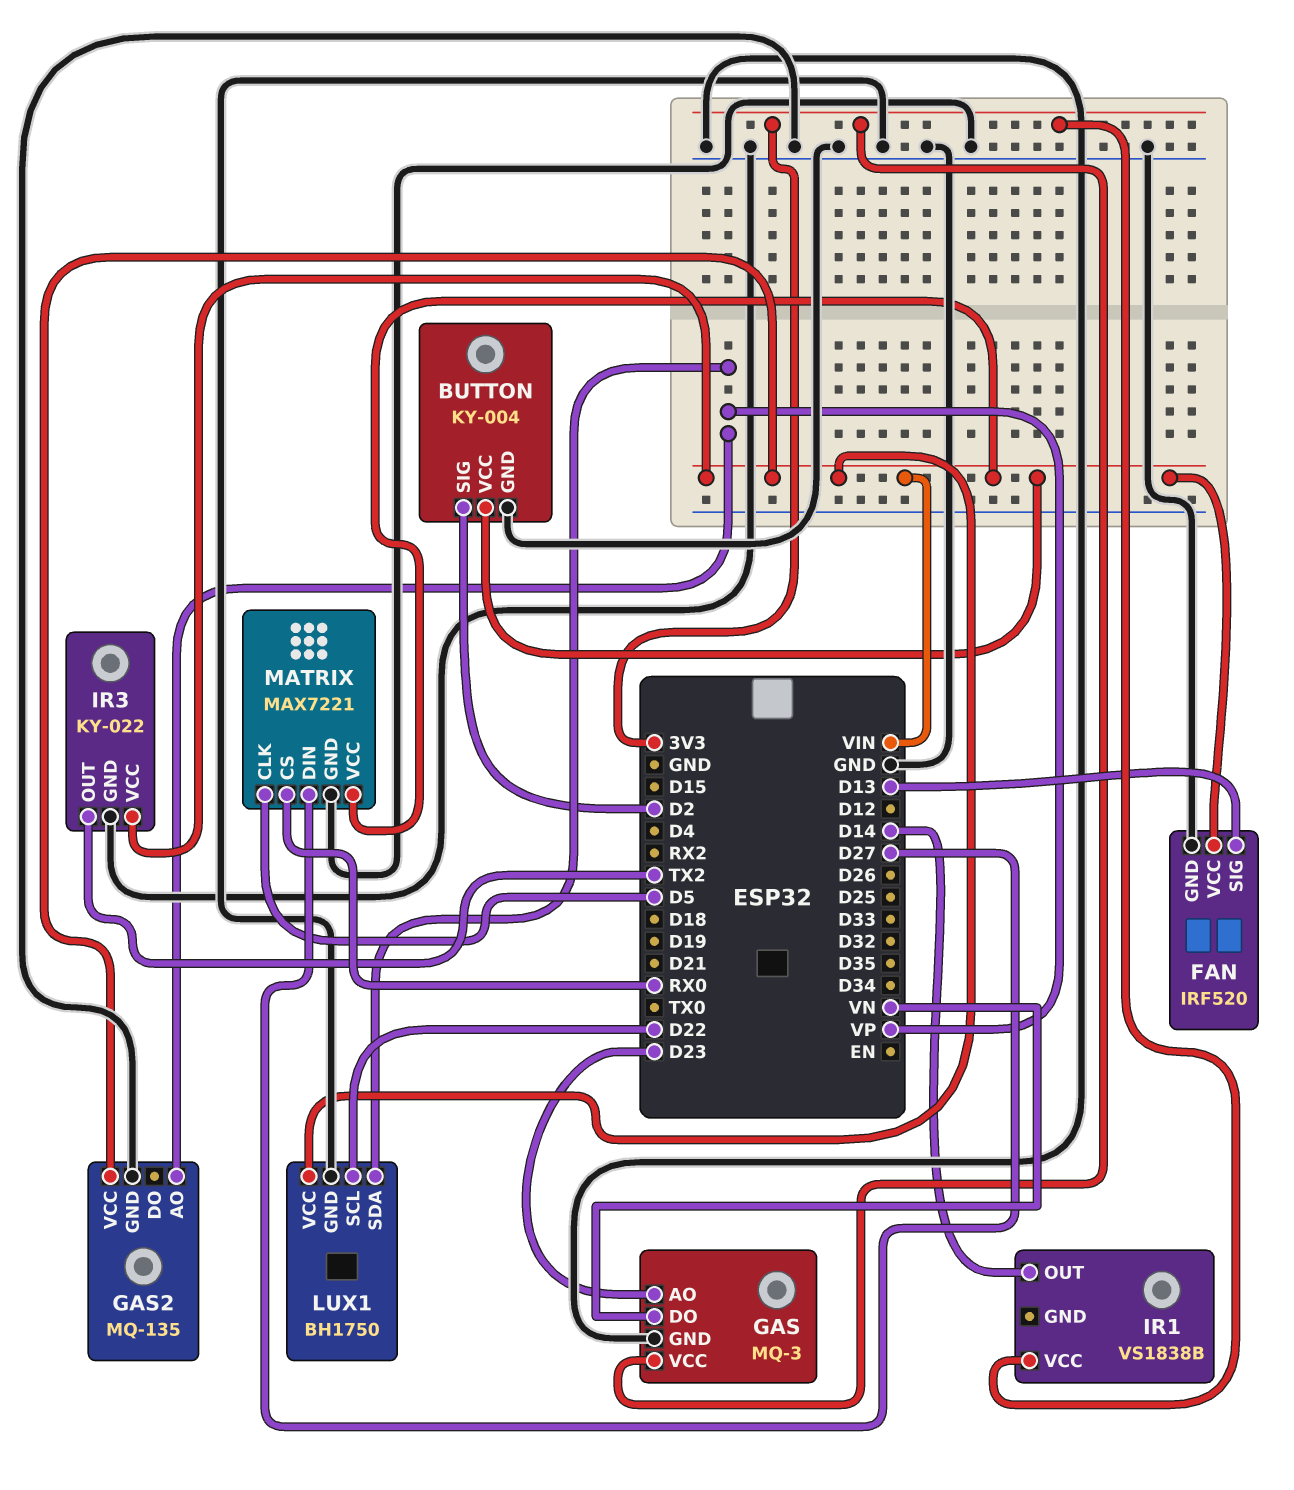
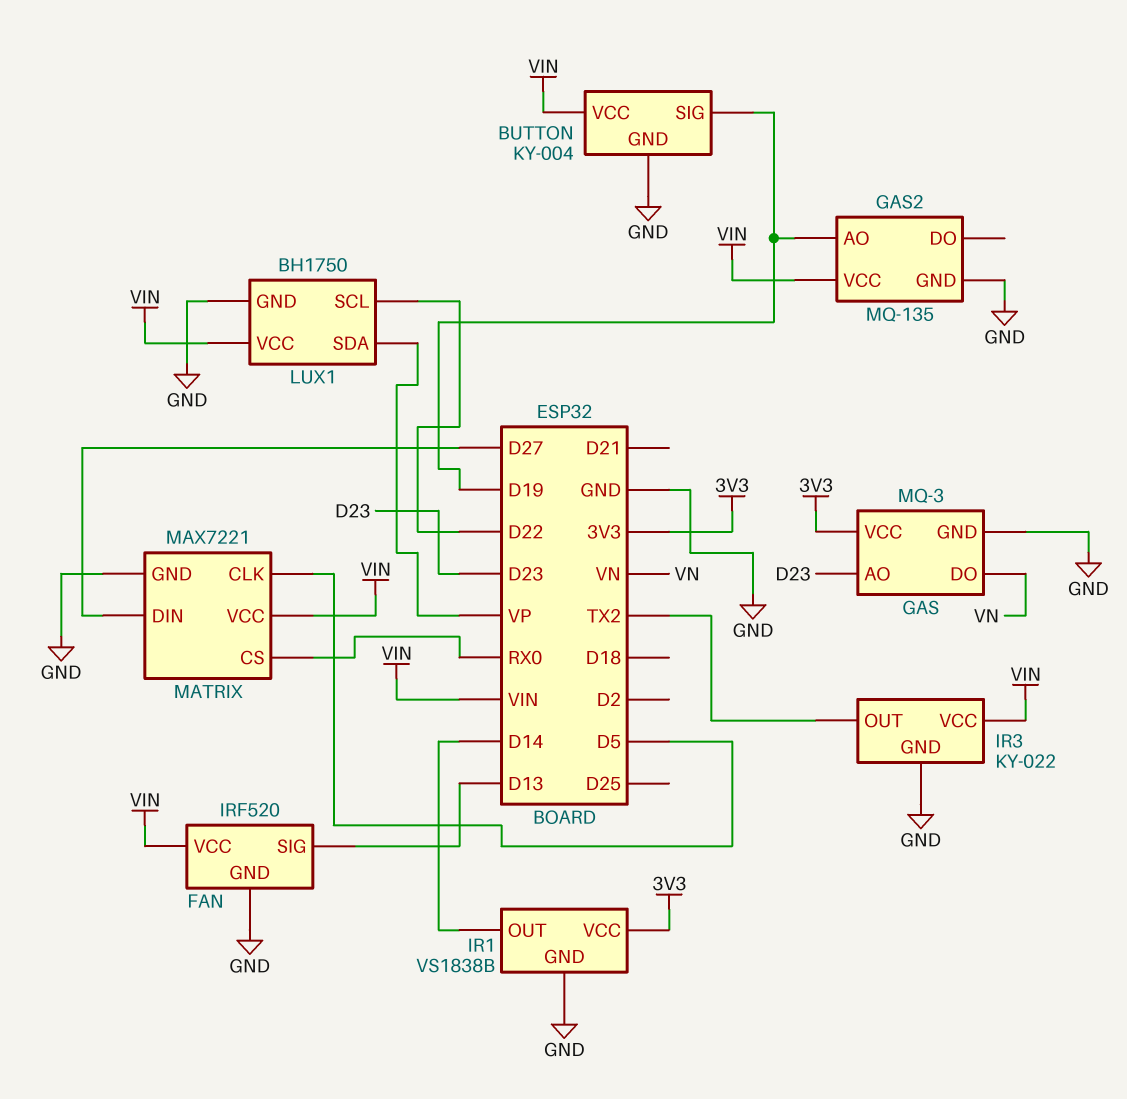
BUTTON pin SIG: D2 -> D19
GAS2 pin AO: VP -> D19
IR1 pin GND: none -> GND

